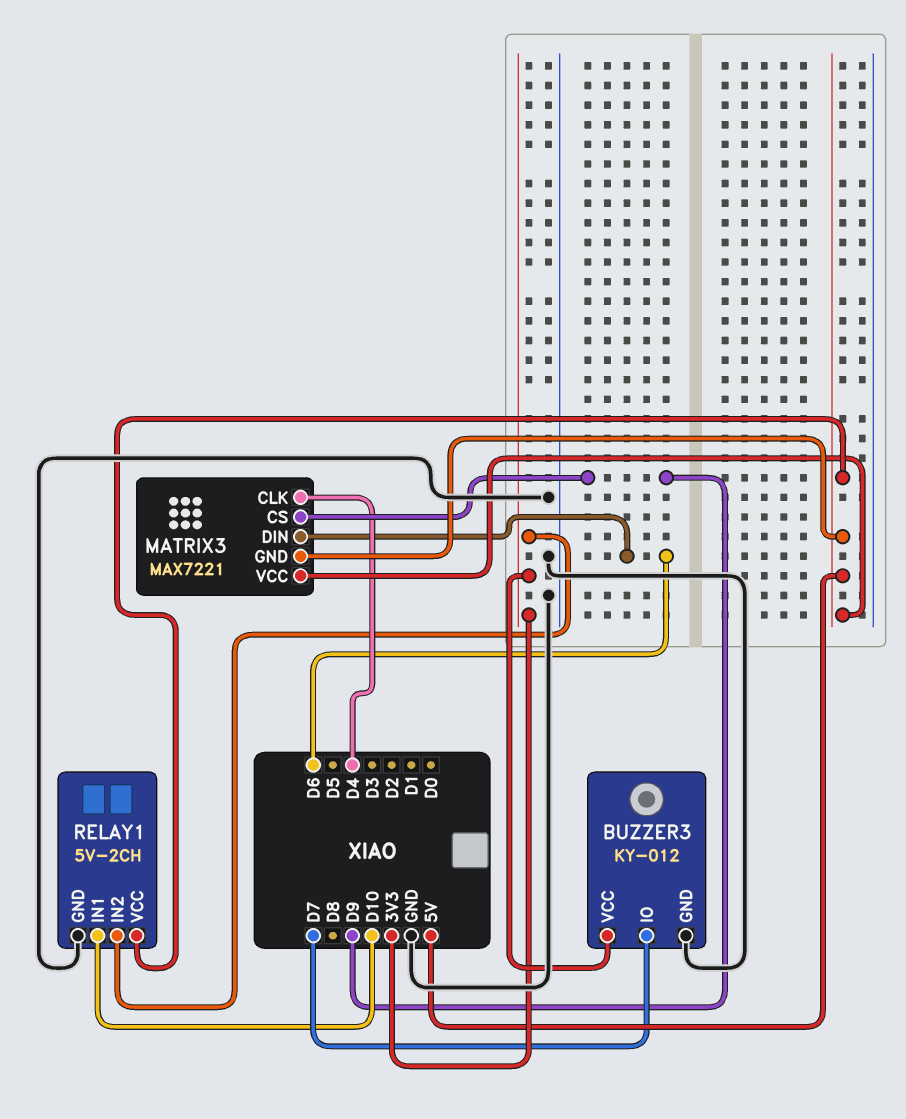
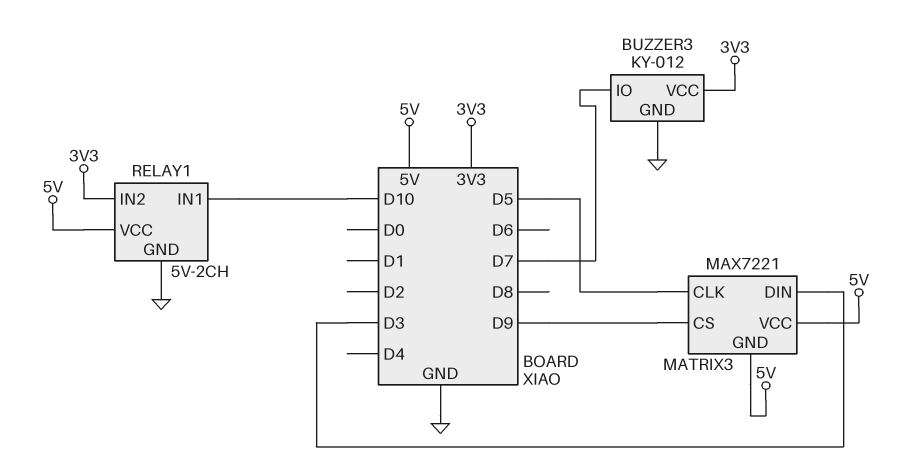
MATRIX3 pin CLK: D4 -> D5
MATRIX3 pin DIN: D6 -> D3

